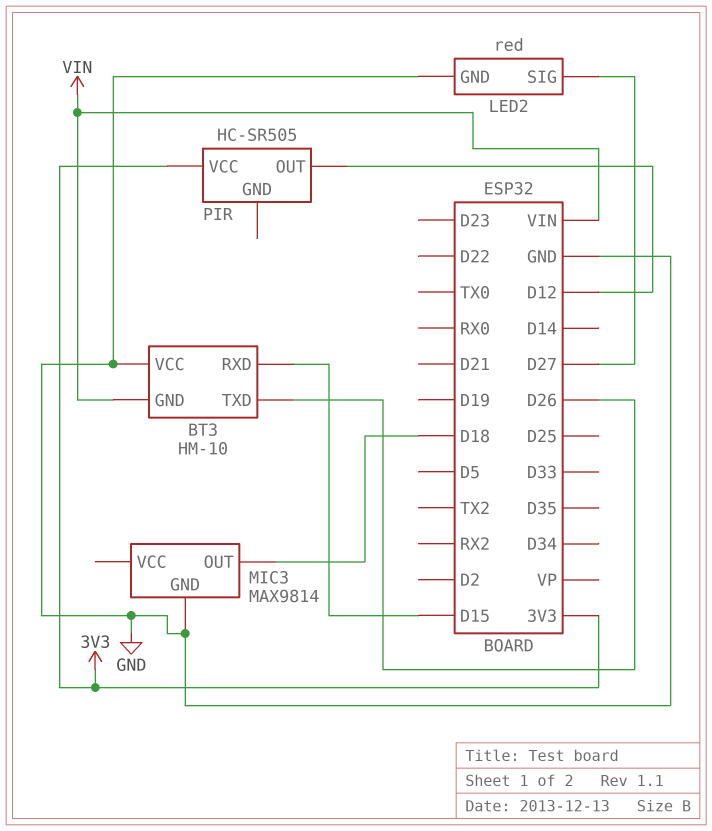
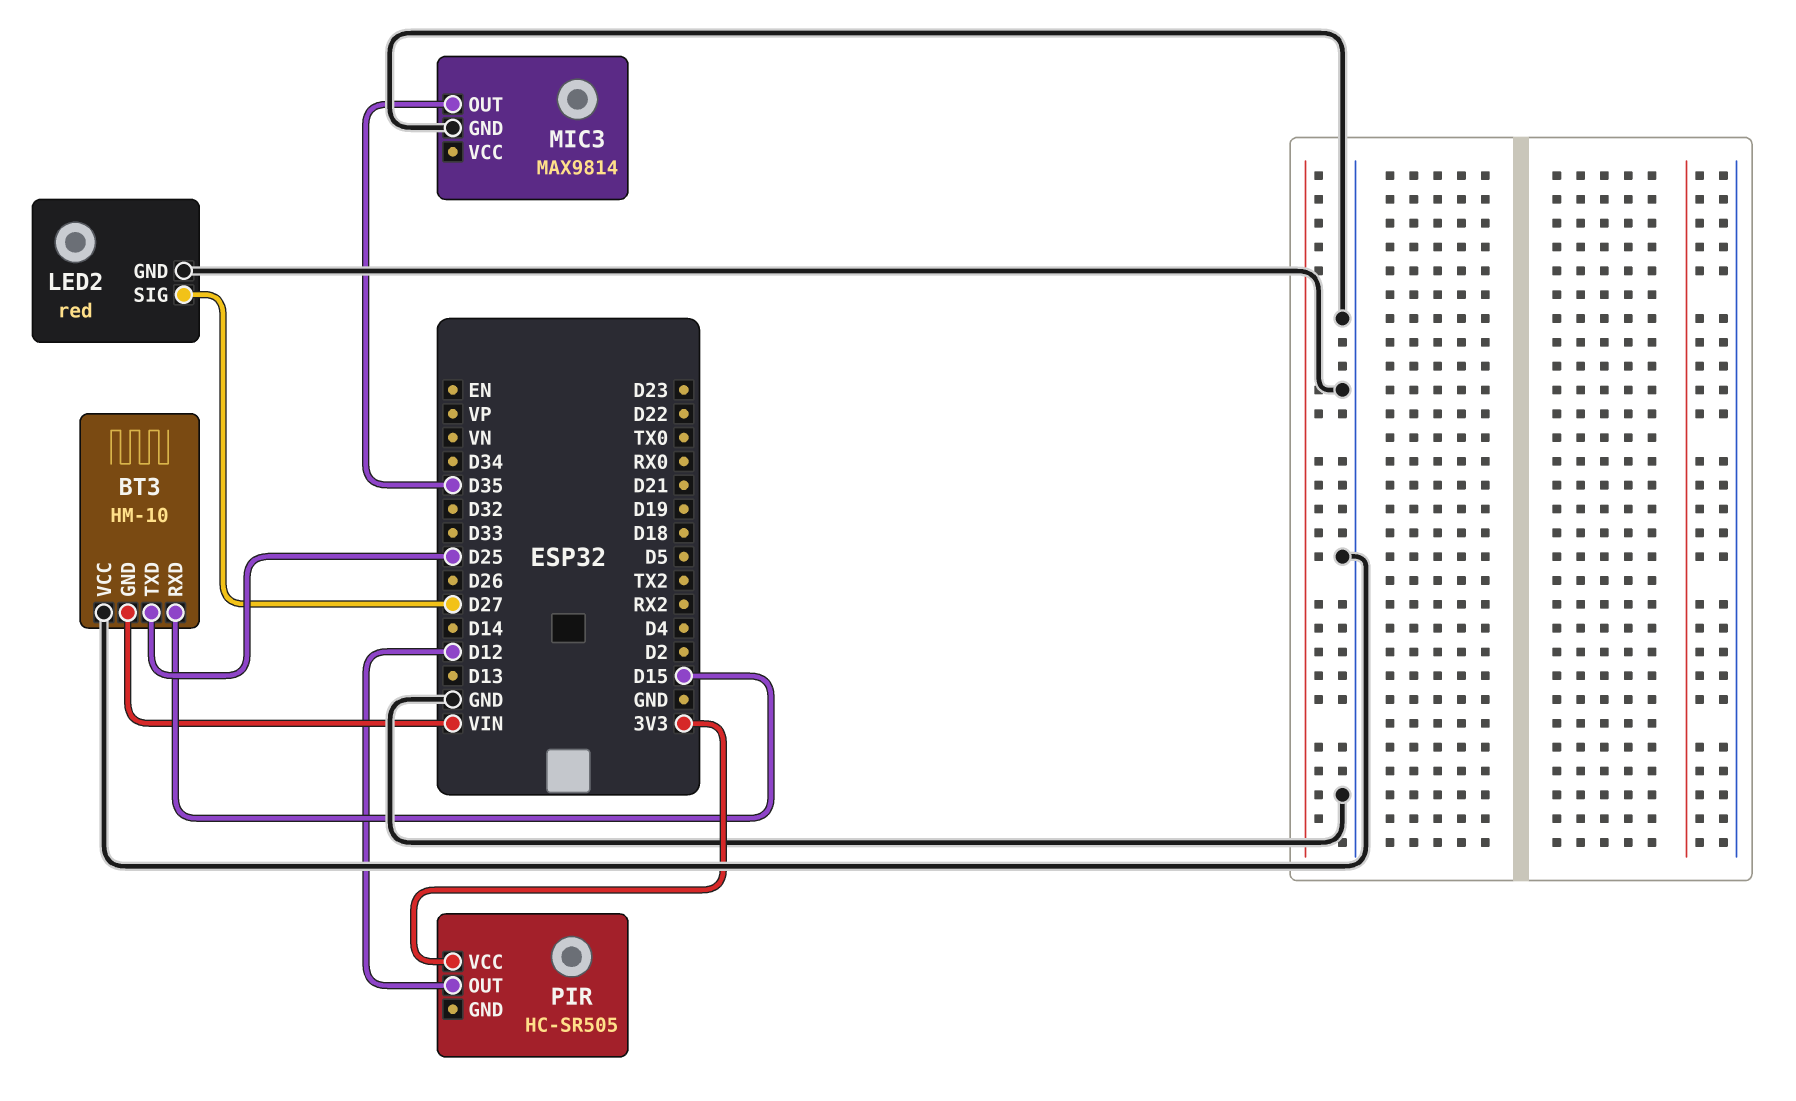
BT3 pin TXD: D26 -> D25
MIC3 pin OUT: D18 -> D35

